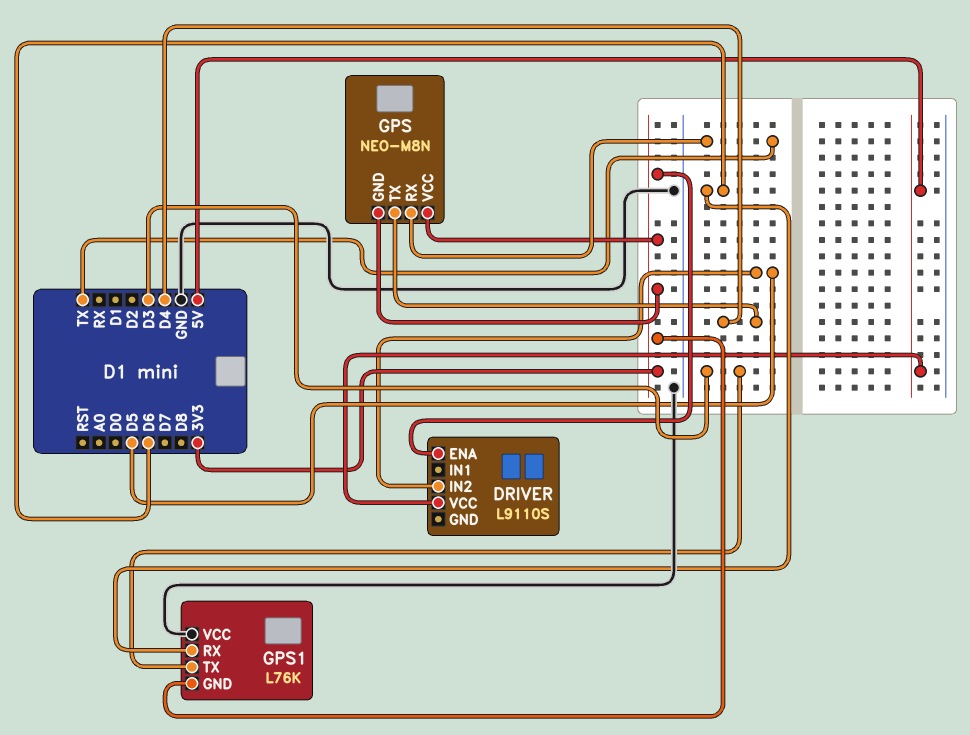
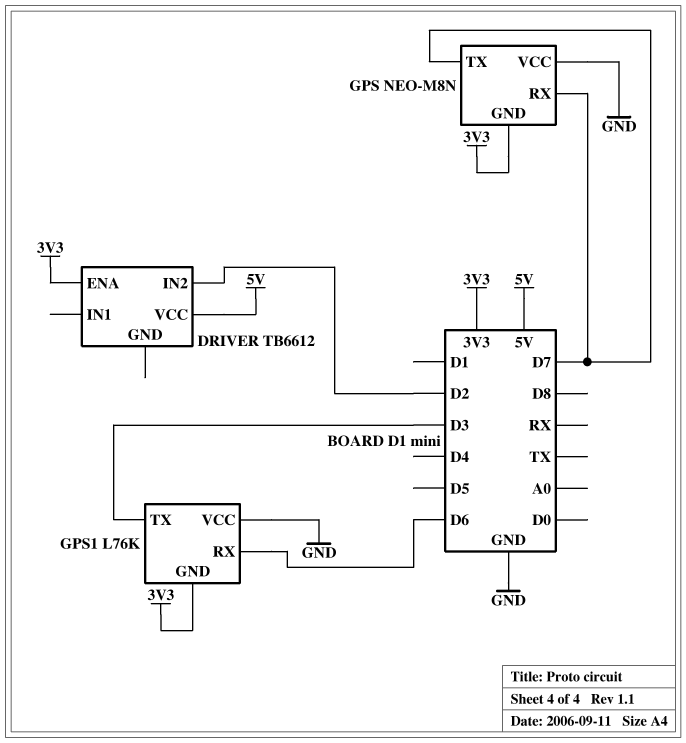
DRIVER: L9110S -> TB6612
DRIVER pin IN2: D5 -> D2
GPS pin RX: TX -> D7
GPS pin TX: D4 -> D7
GPS pin VCC: 3V3 -> GND

